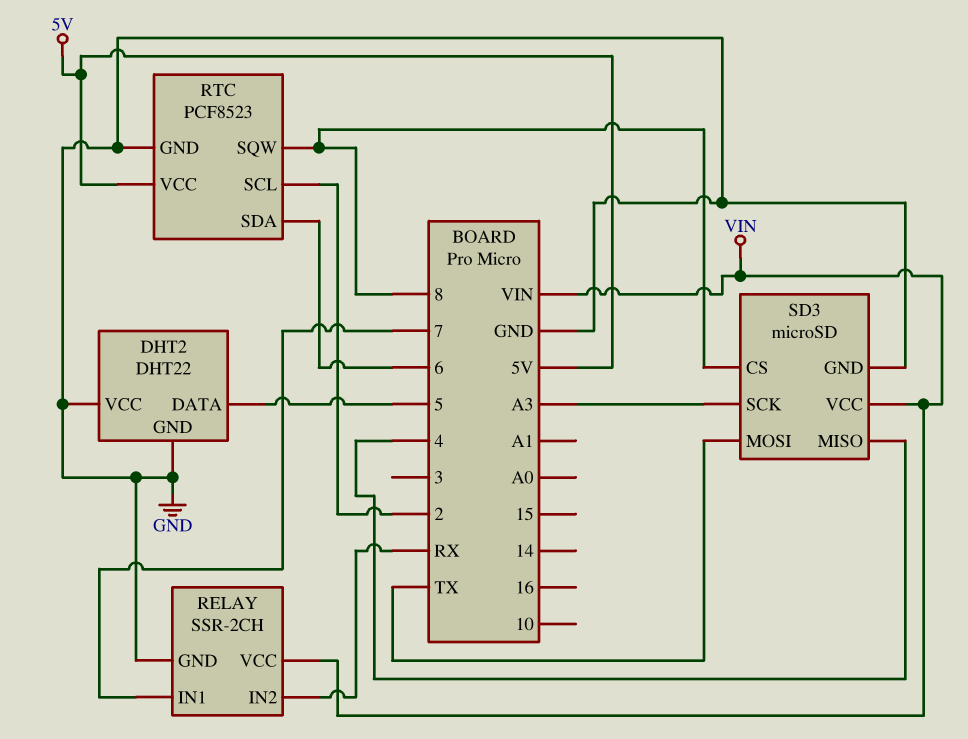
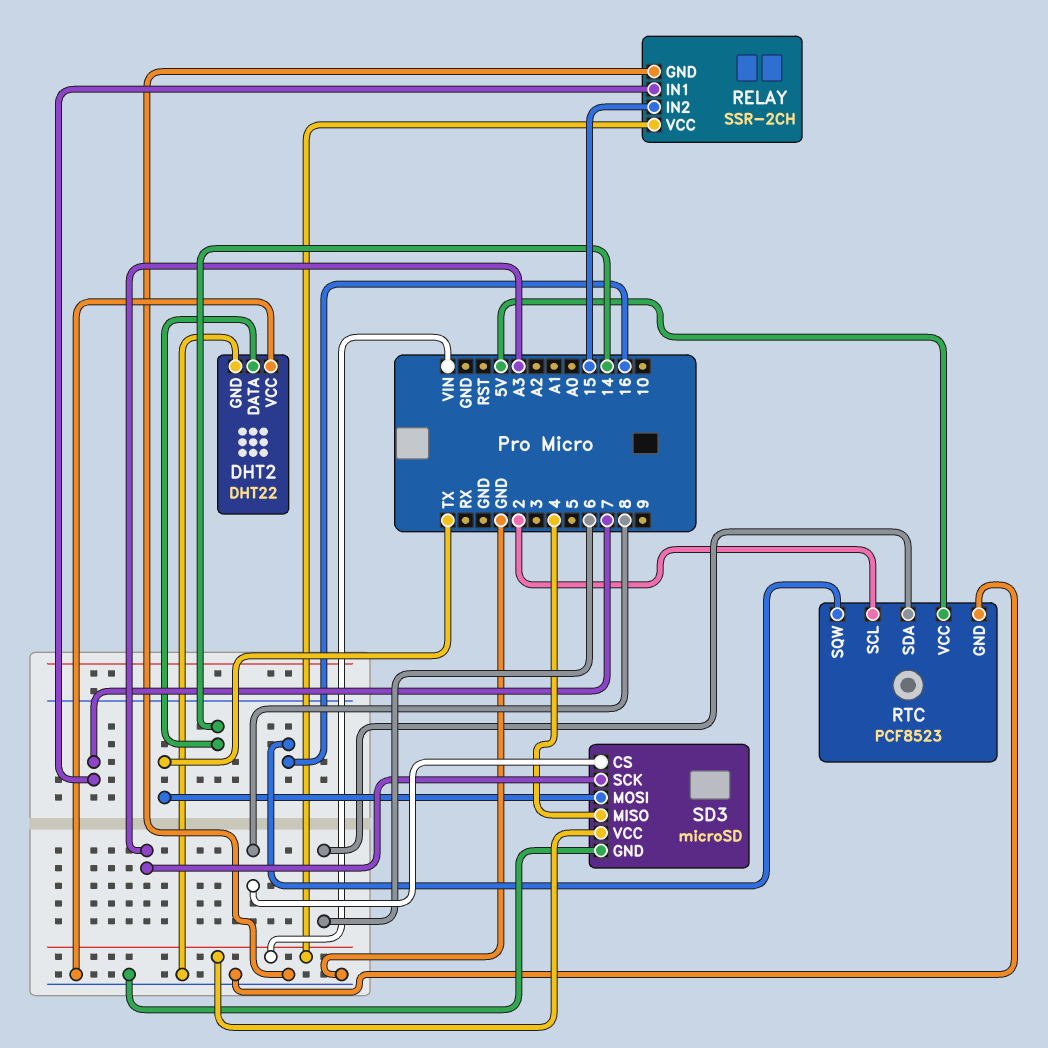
DHT2 pin DATA: 5 -> 14
RELAY pin IN2: RX -> 15
RTC pin SQW: 8 -> 16

